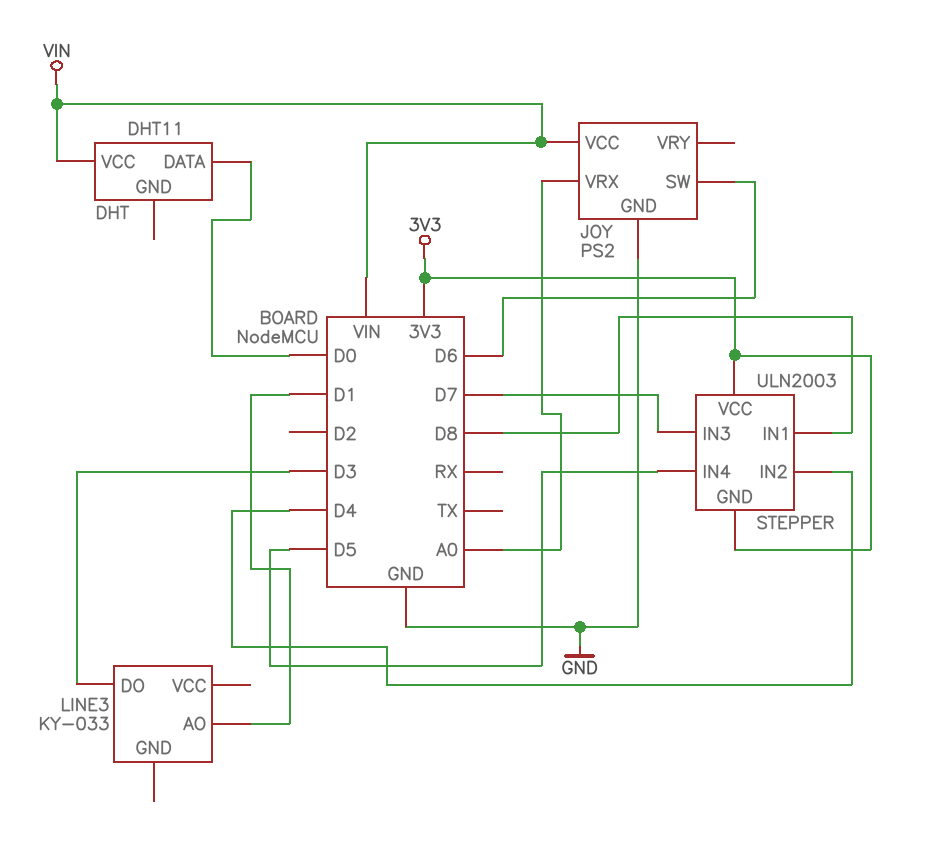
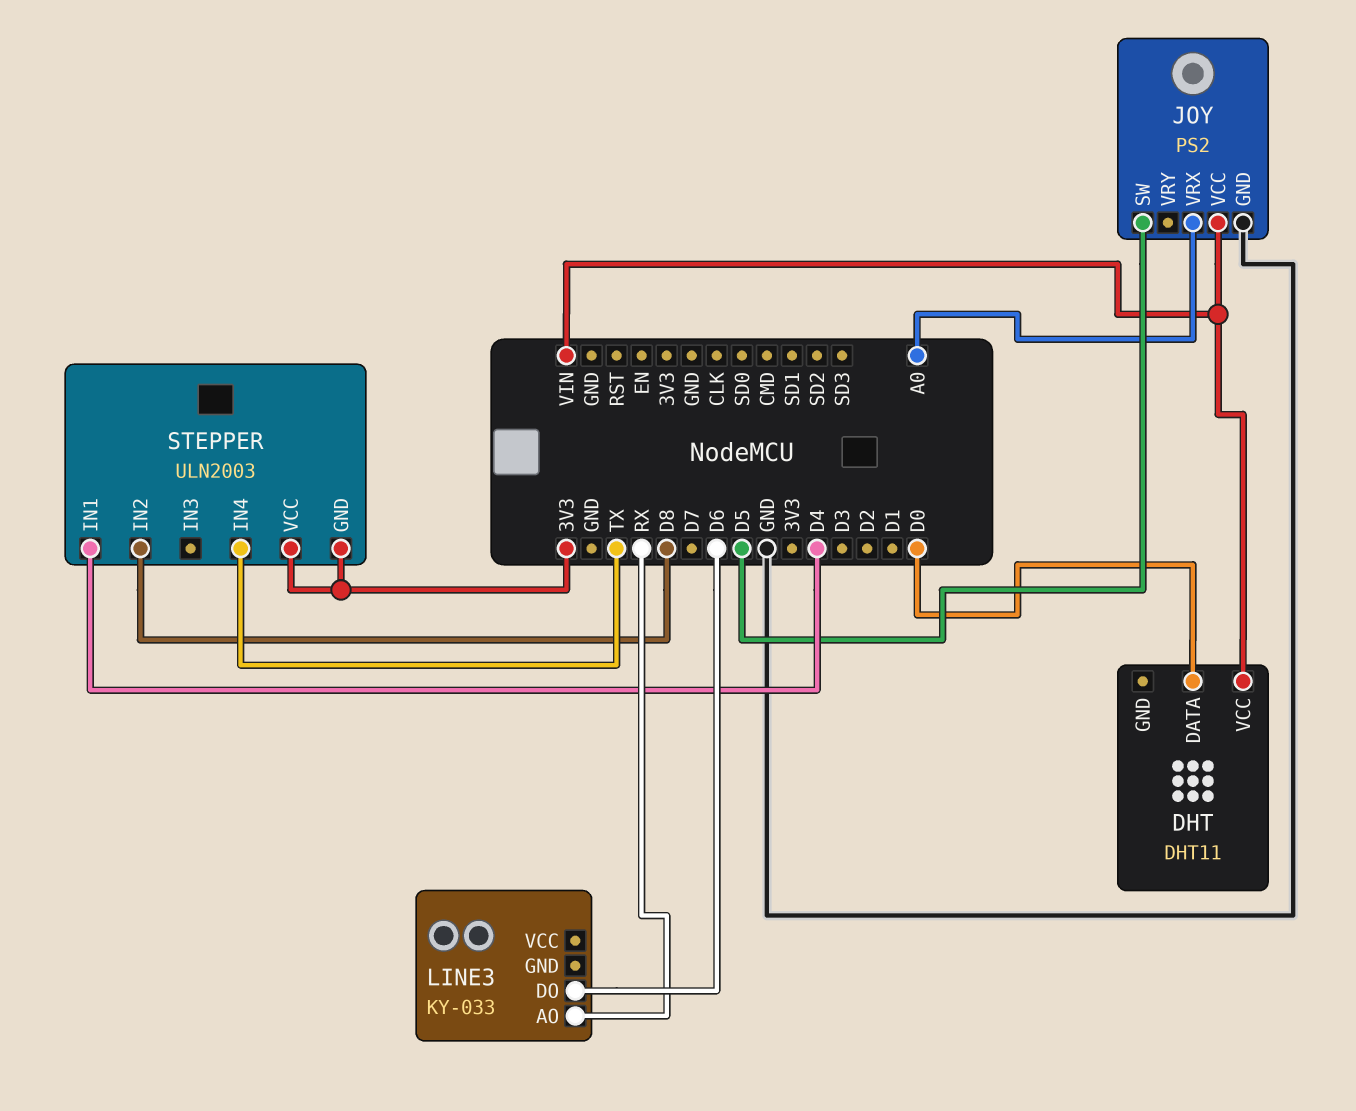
JOY pin SW: D6 -> D5
LINE3 pin AO: D1 -> RX
LINE3 pin DO: D3 -> D6
STEPPER pin IN1: D8 -> D4
STEPPER pin IN2: D4 -> D8
STEPPER pin IN3: D7 -> none
STEPPER pin IN4: D5 -> TX

